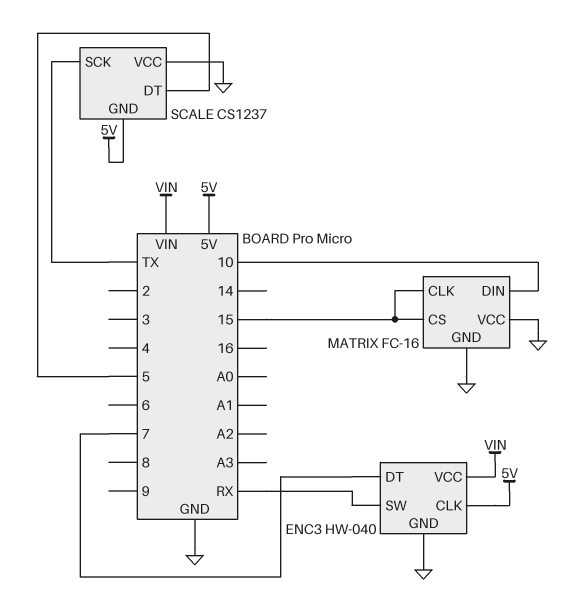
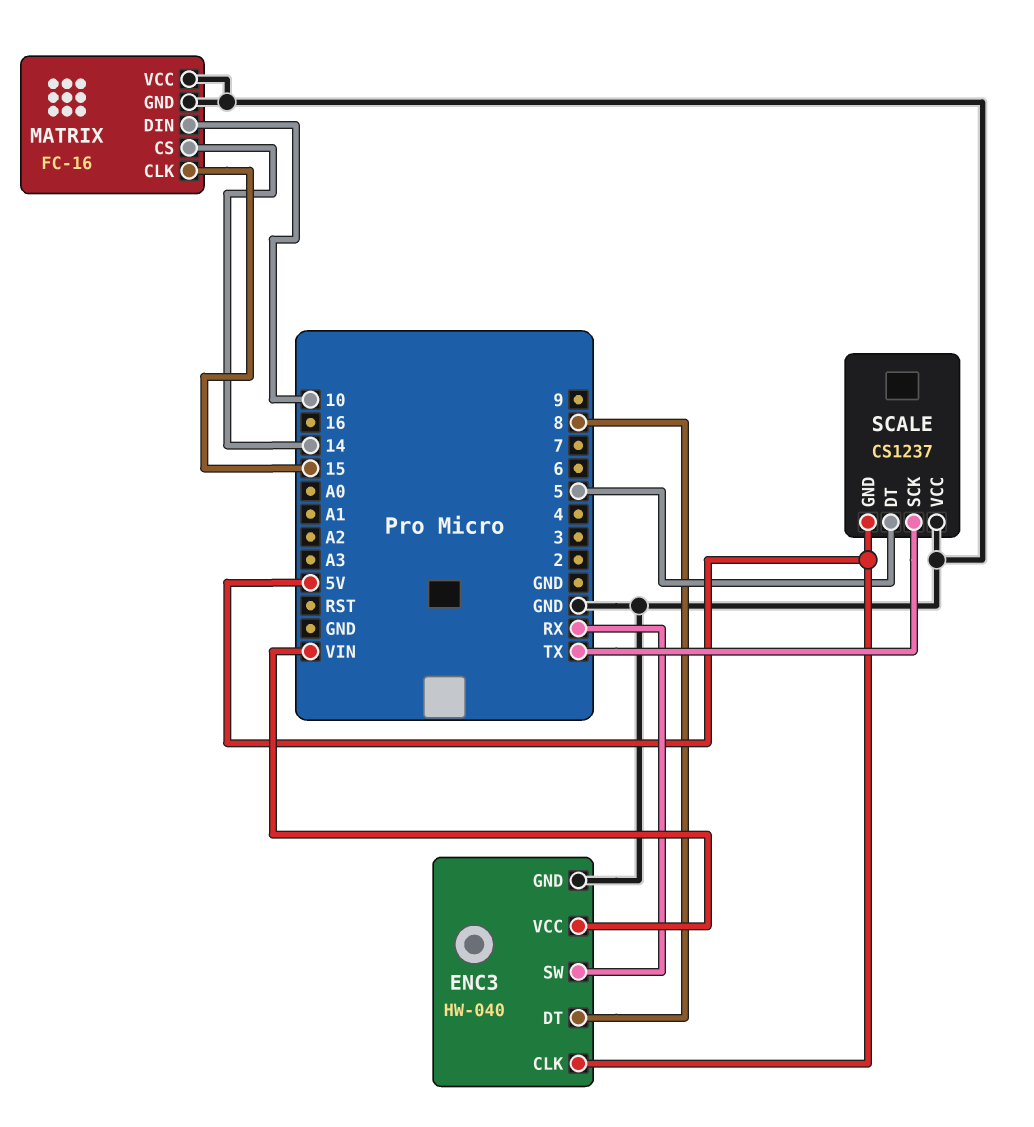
ENC3 pin DT: 7 -> 8
MATRIX pin CS: 15 -> 14

